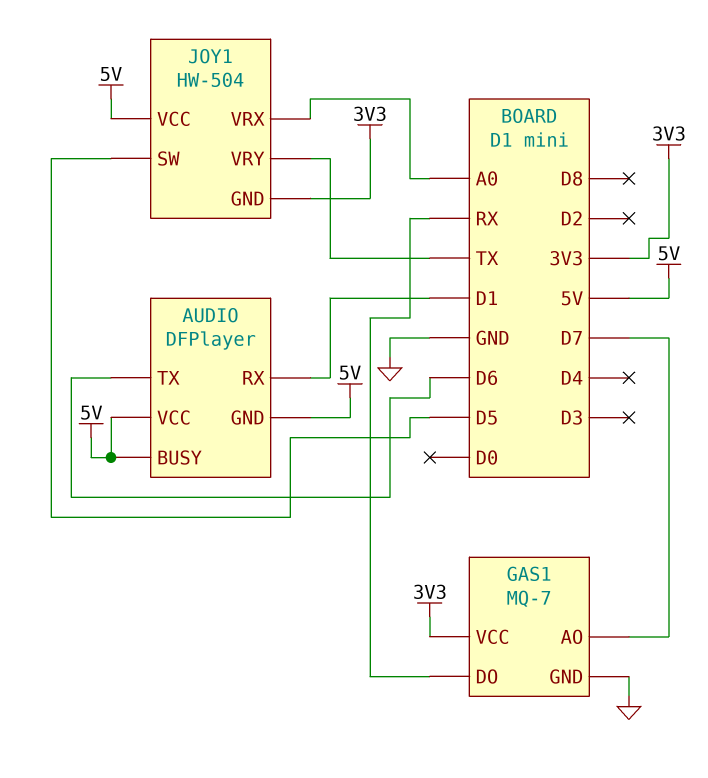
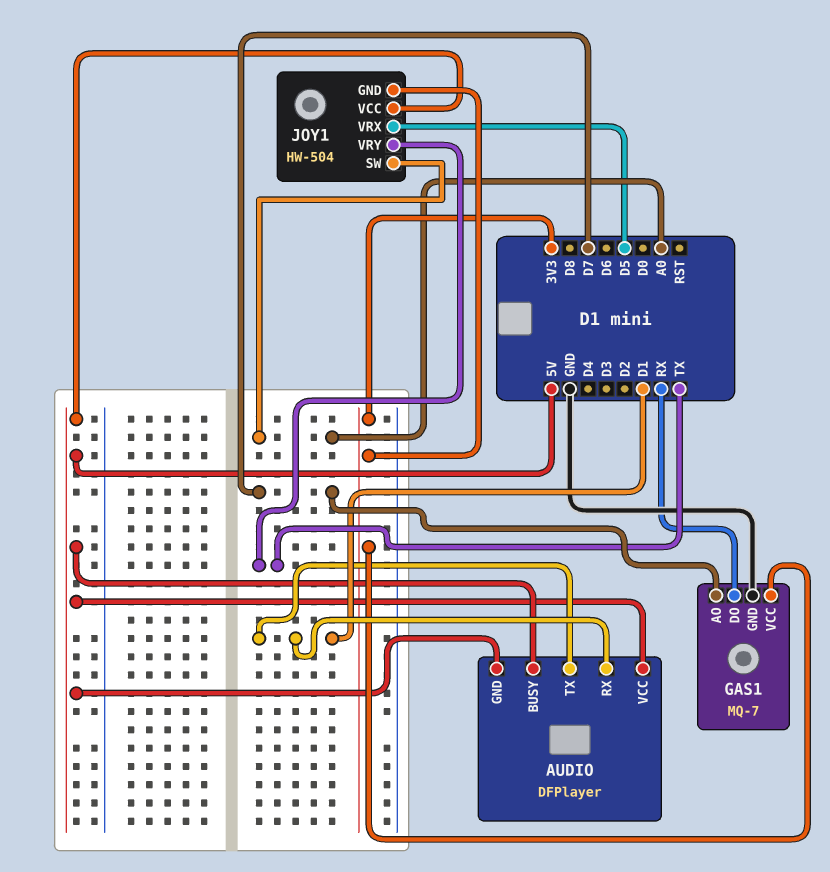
AUDIO pin TX: D6 -> D1
JOY1 pin SW: D5 -> A0
JOY1 pin VRX: A0 -> D5

